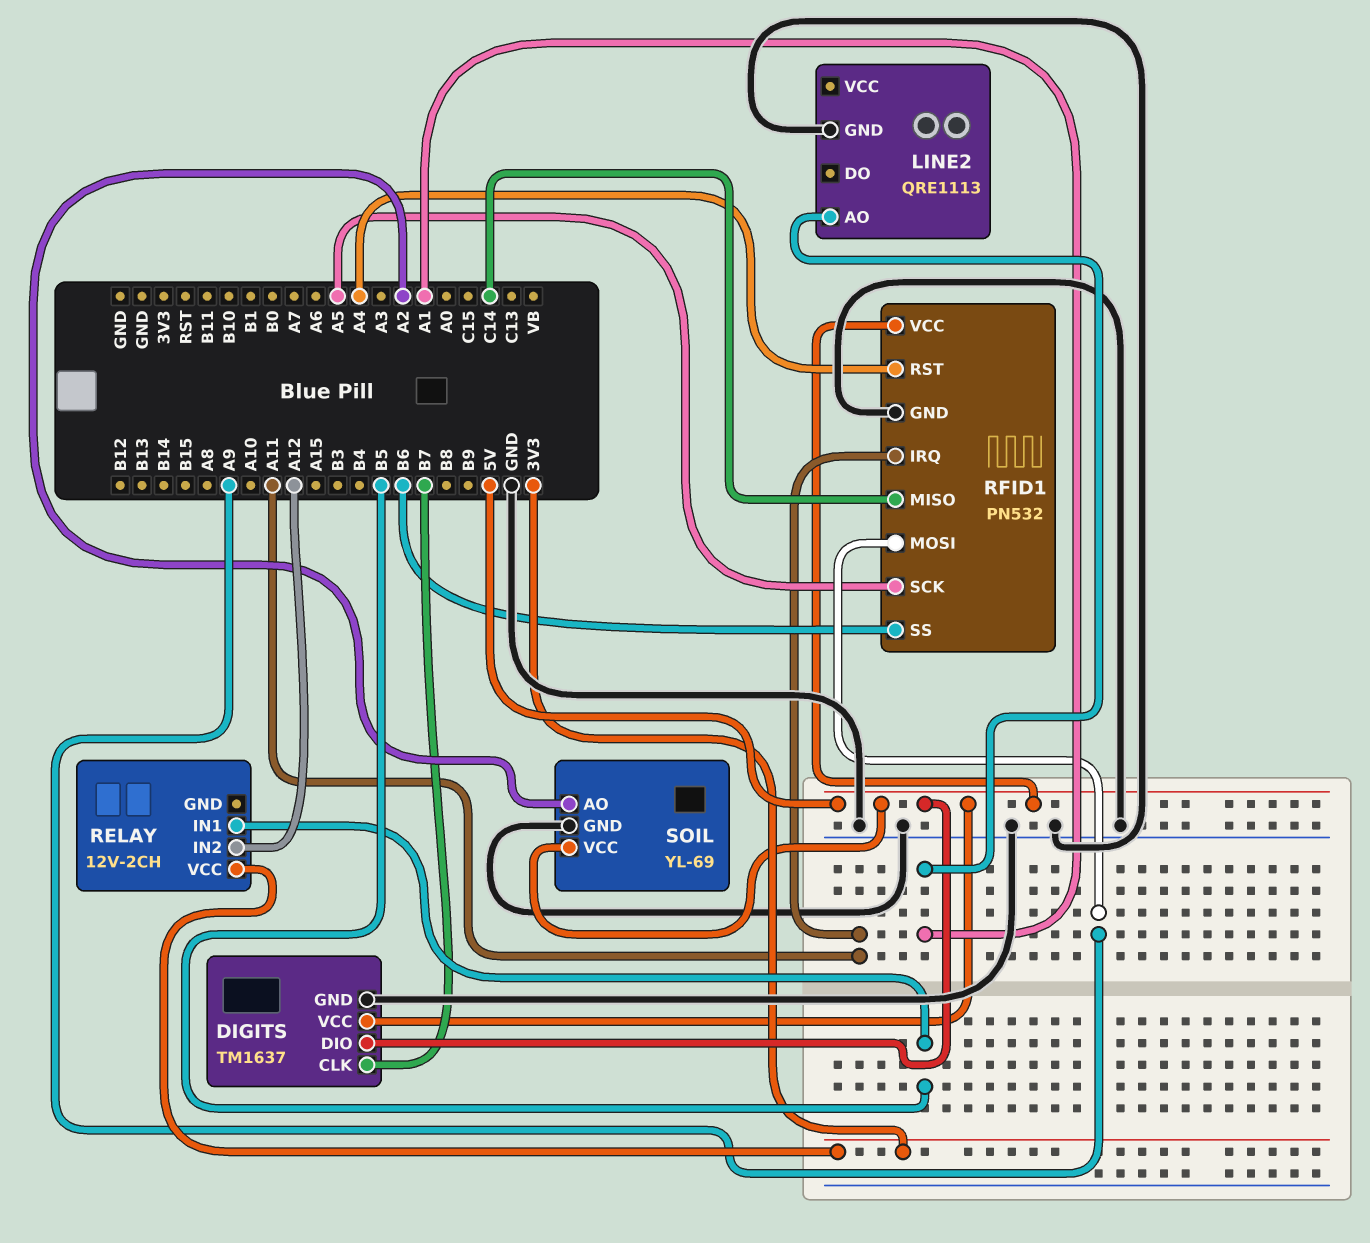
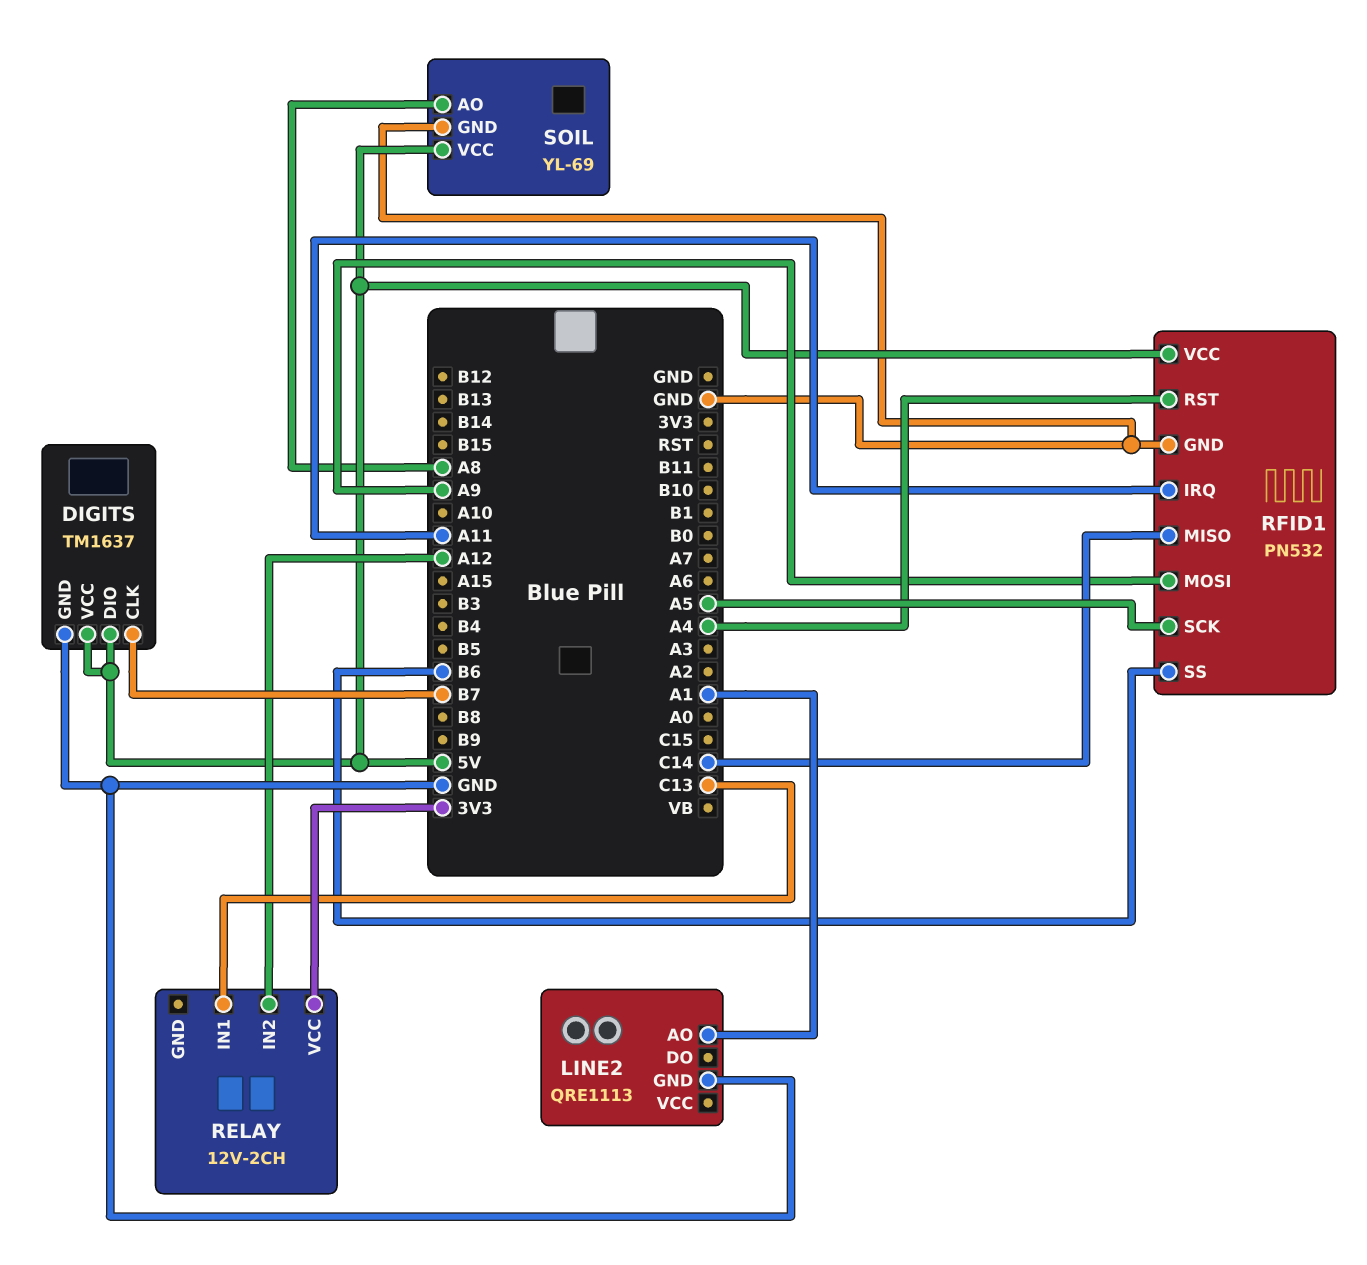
RELAY pin IN1: B5 -> C13
SOIL pin AO: A2 -> A8

